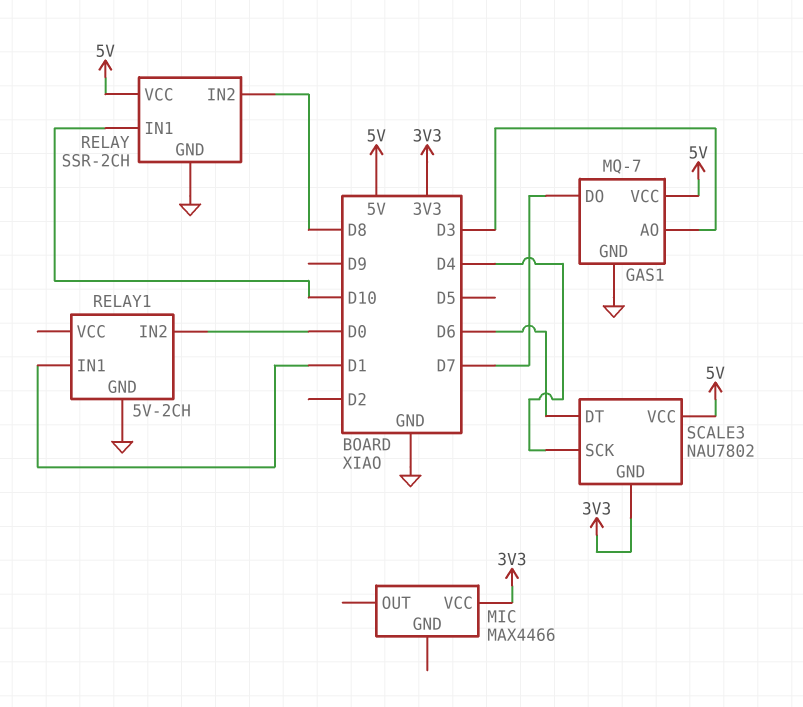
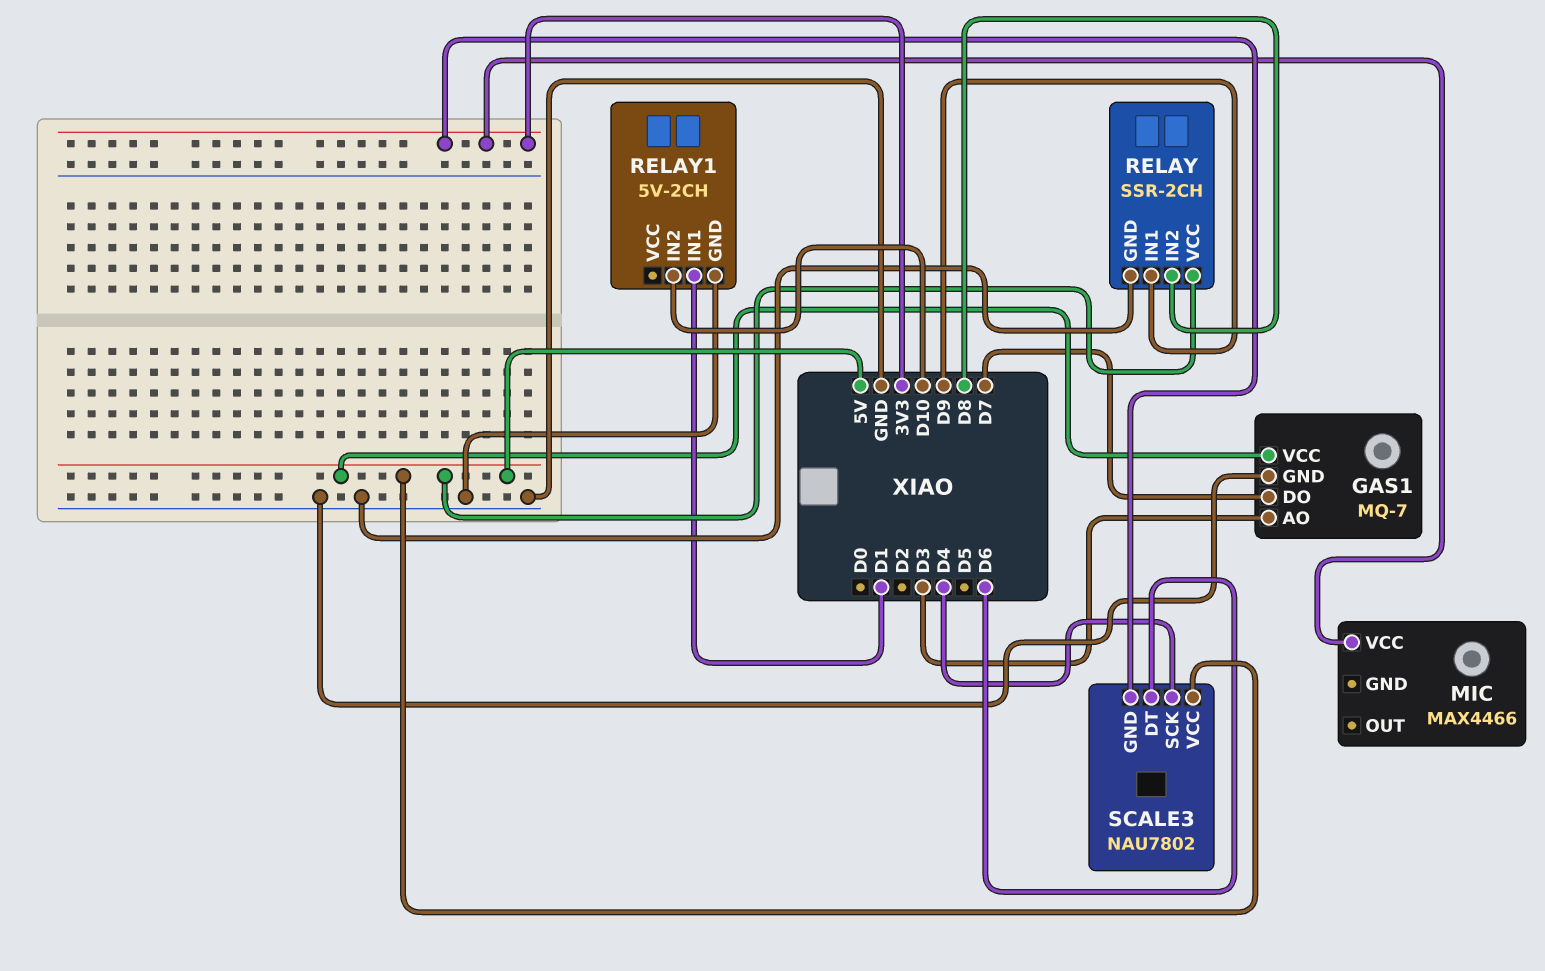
RELAY pin IN1: D10 -> D9
RELAY1 pin IN2: D0 -> D10

